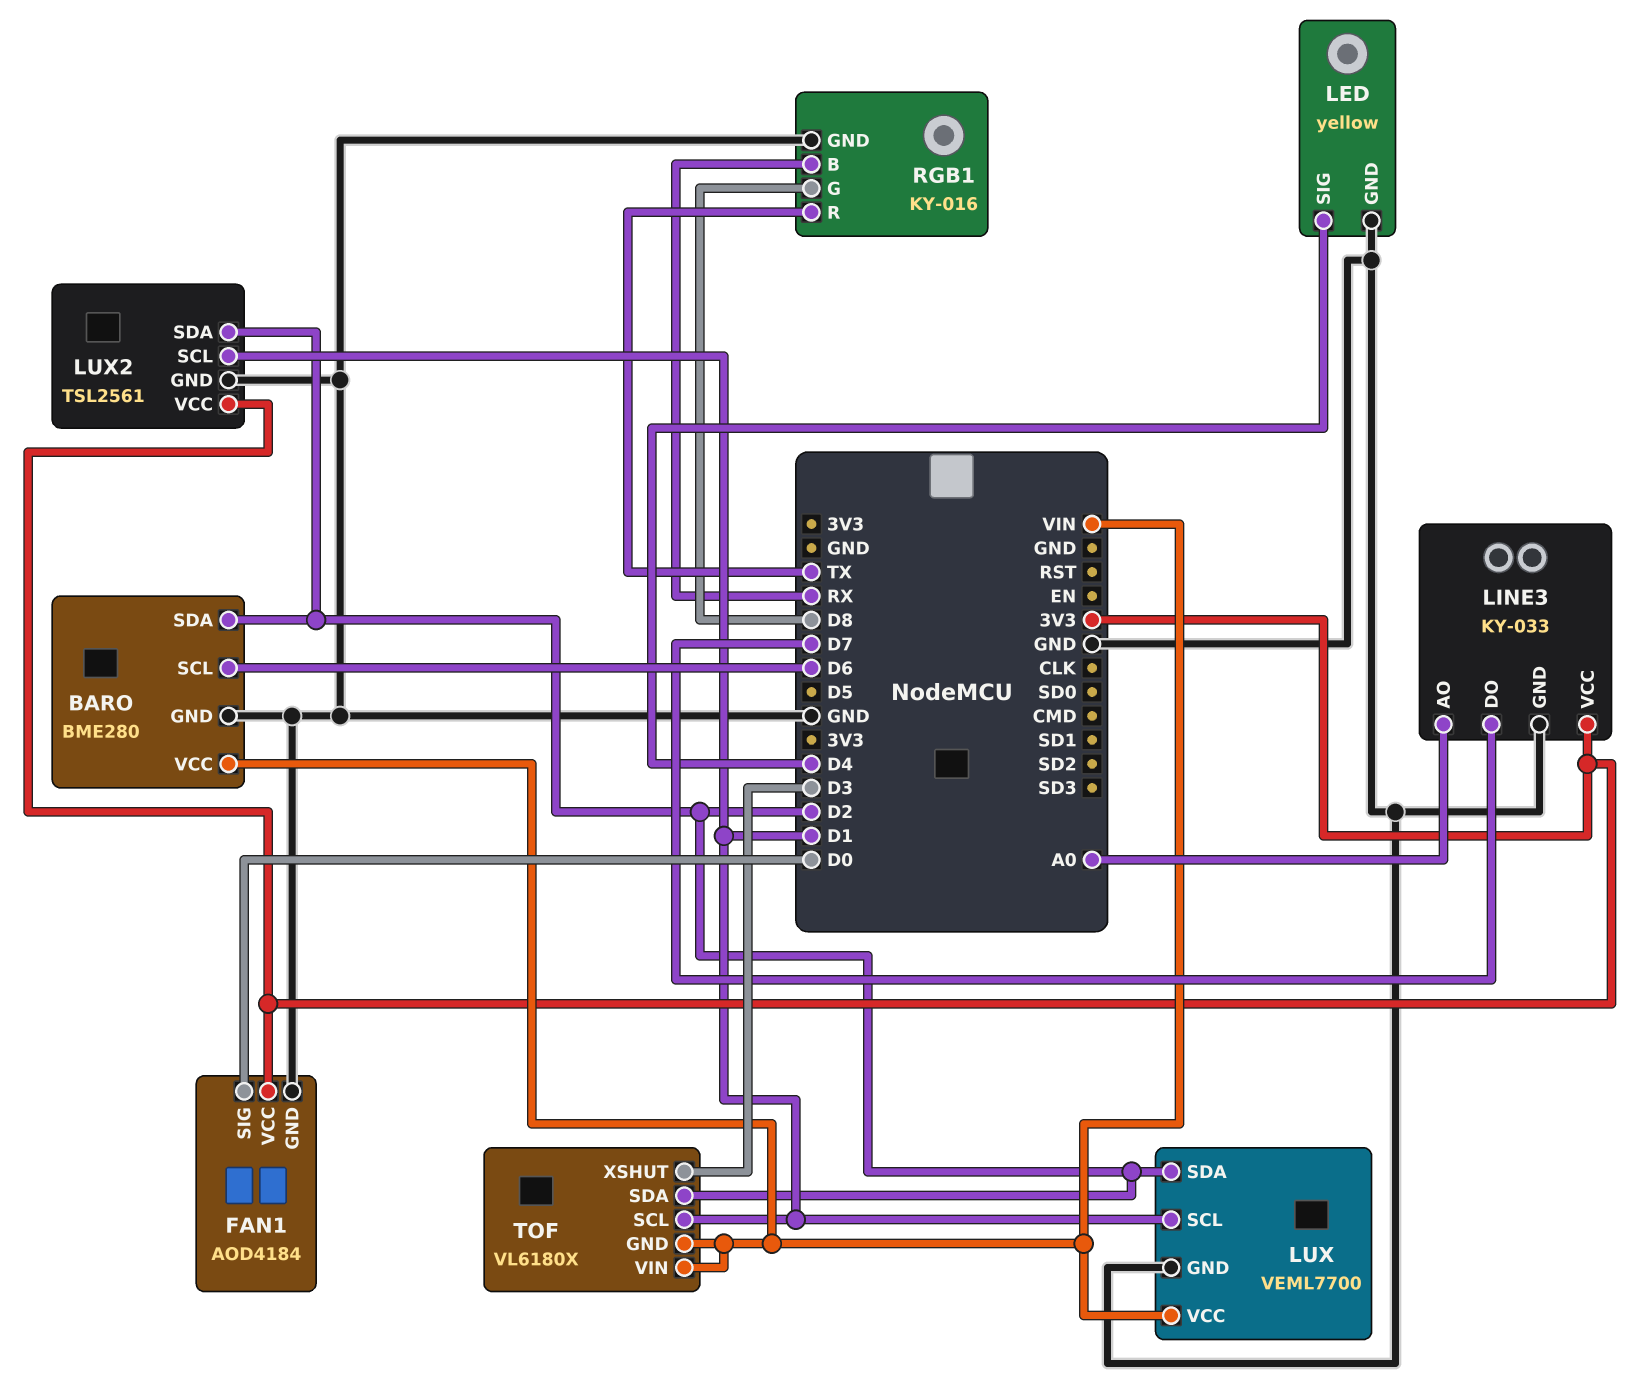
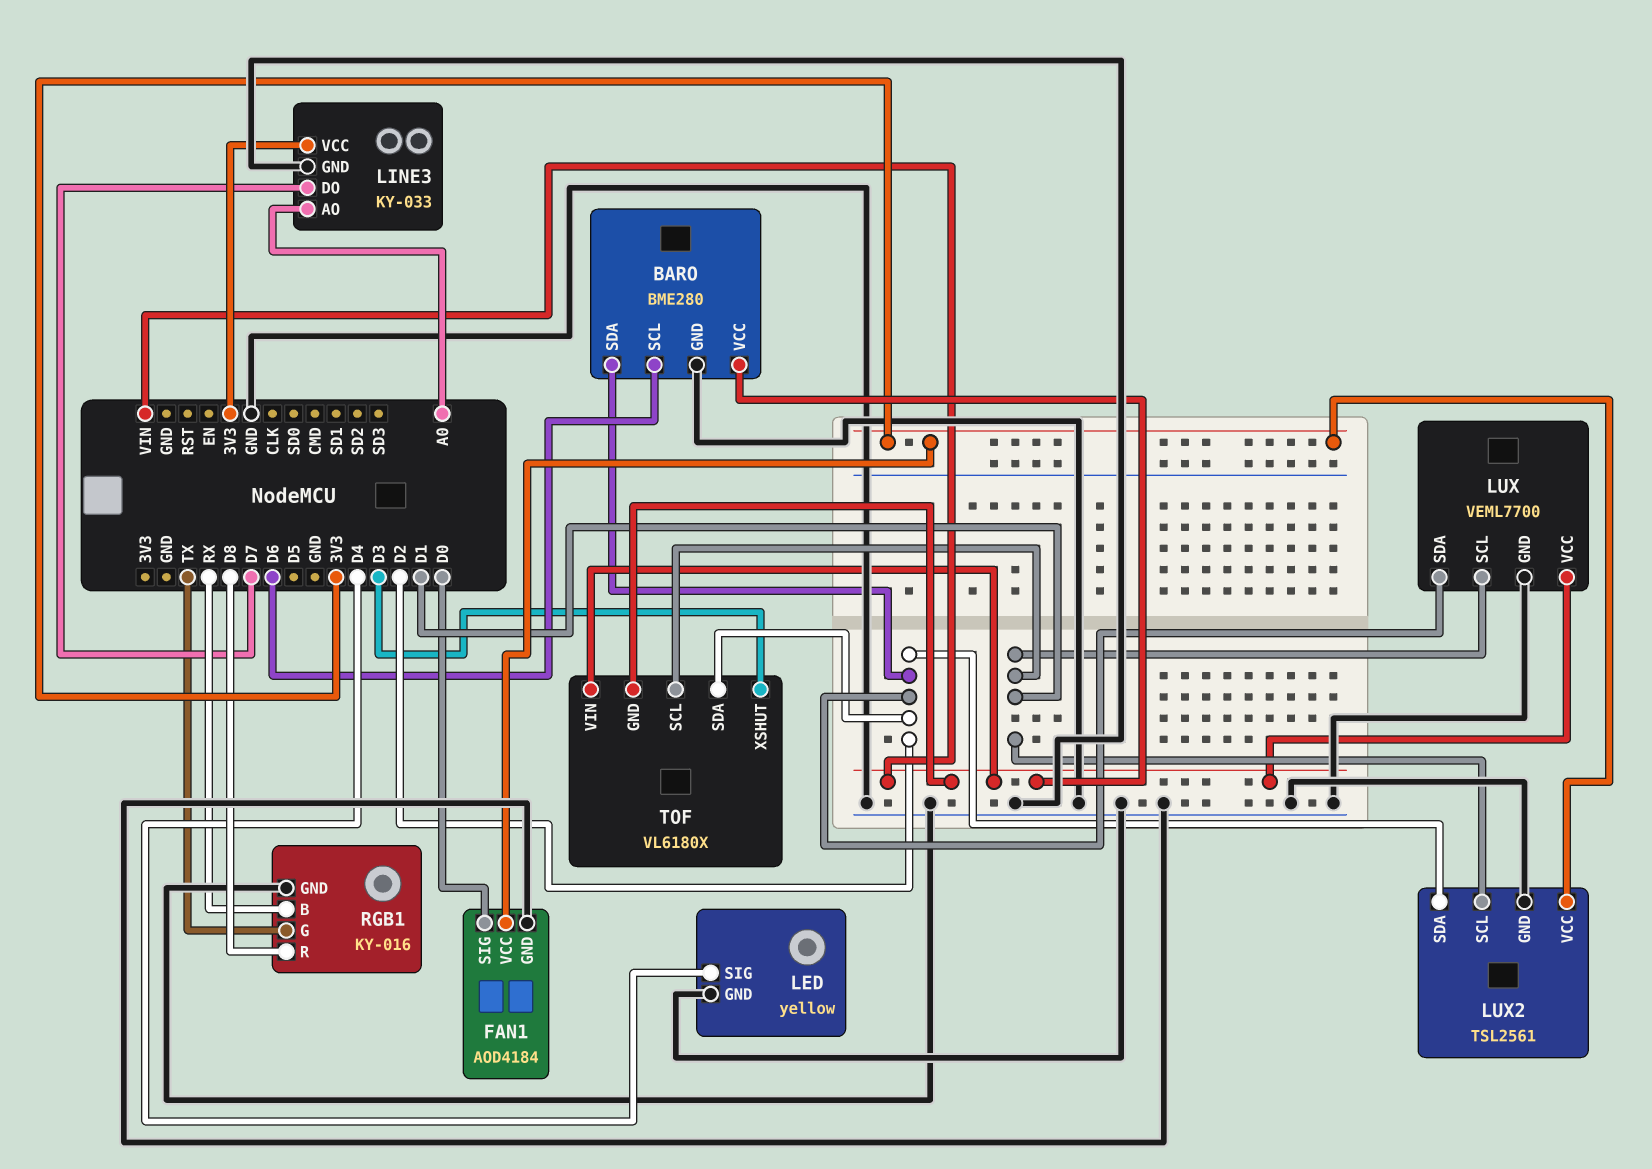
RGB1 pin G: D8 -> TX
RGB1 pin R: TX -> D8

